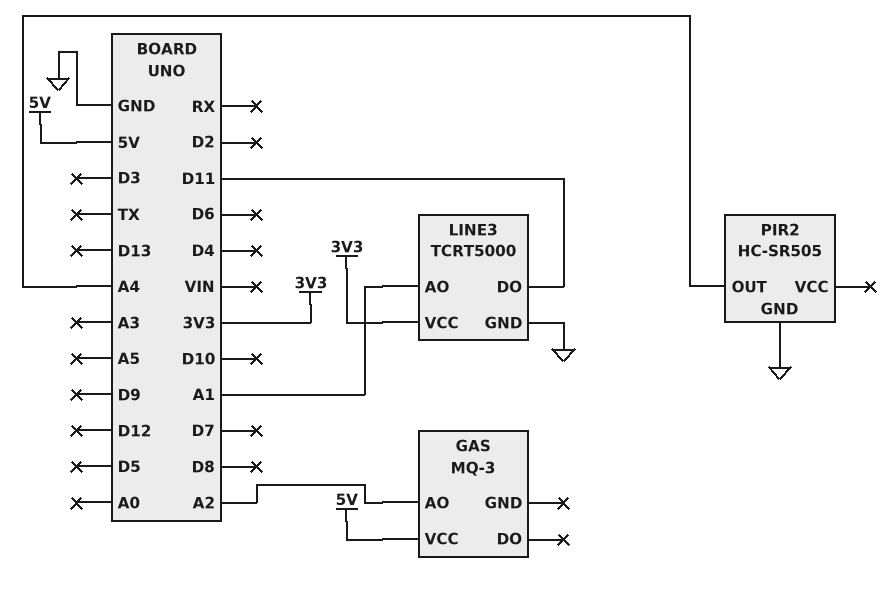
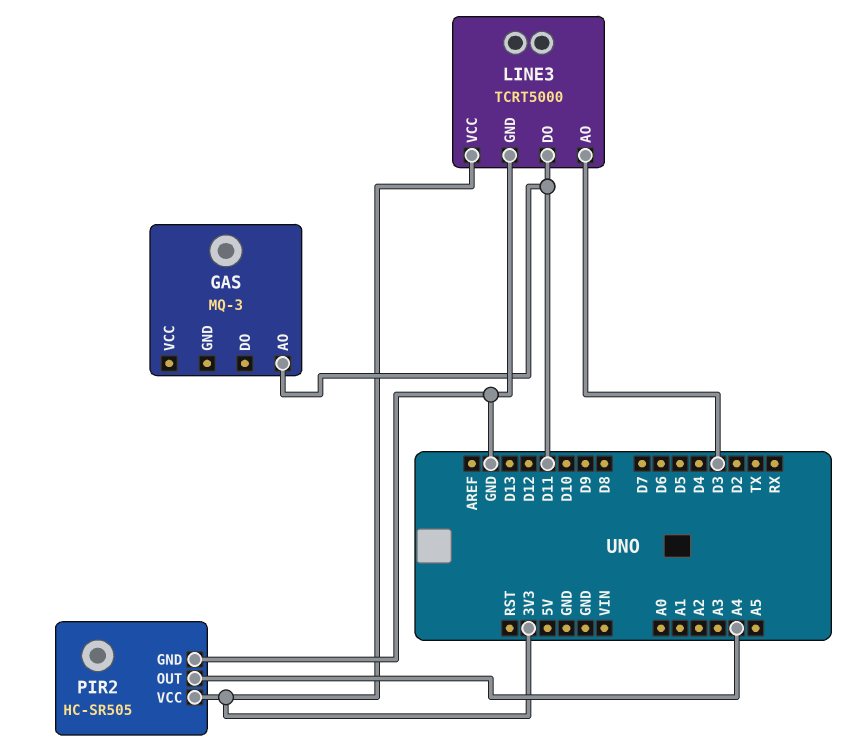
GAS pin AO: A2 -> D11
GAS pin VCC: 5V -> none
LINE3 pin AO: A1 -> D3
PIR2 pin VCC: none -> 3V3

